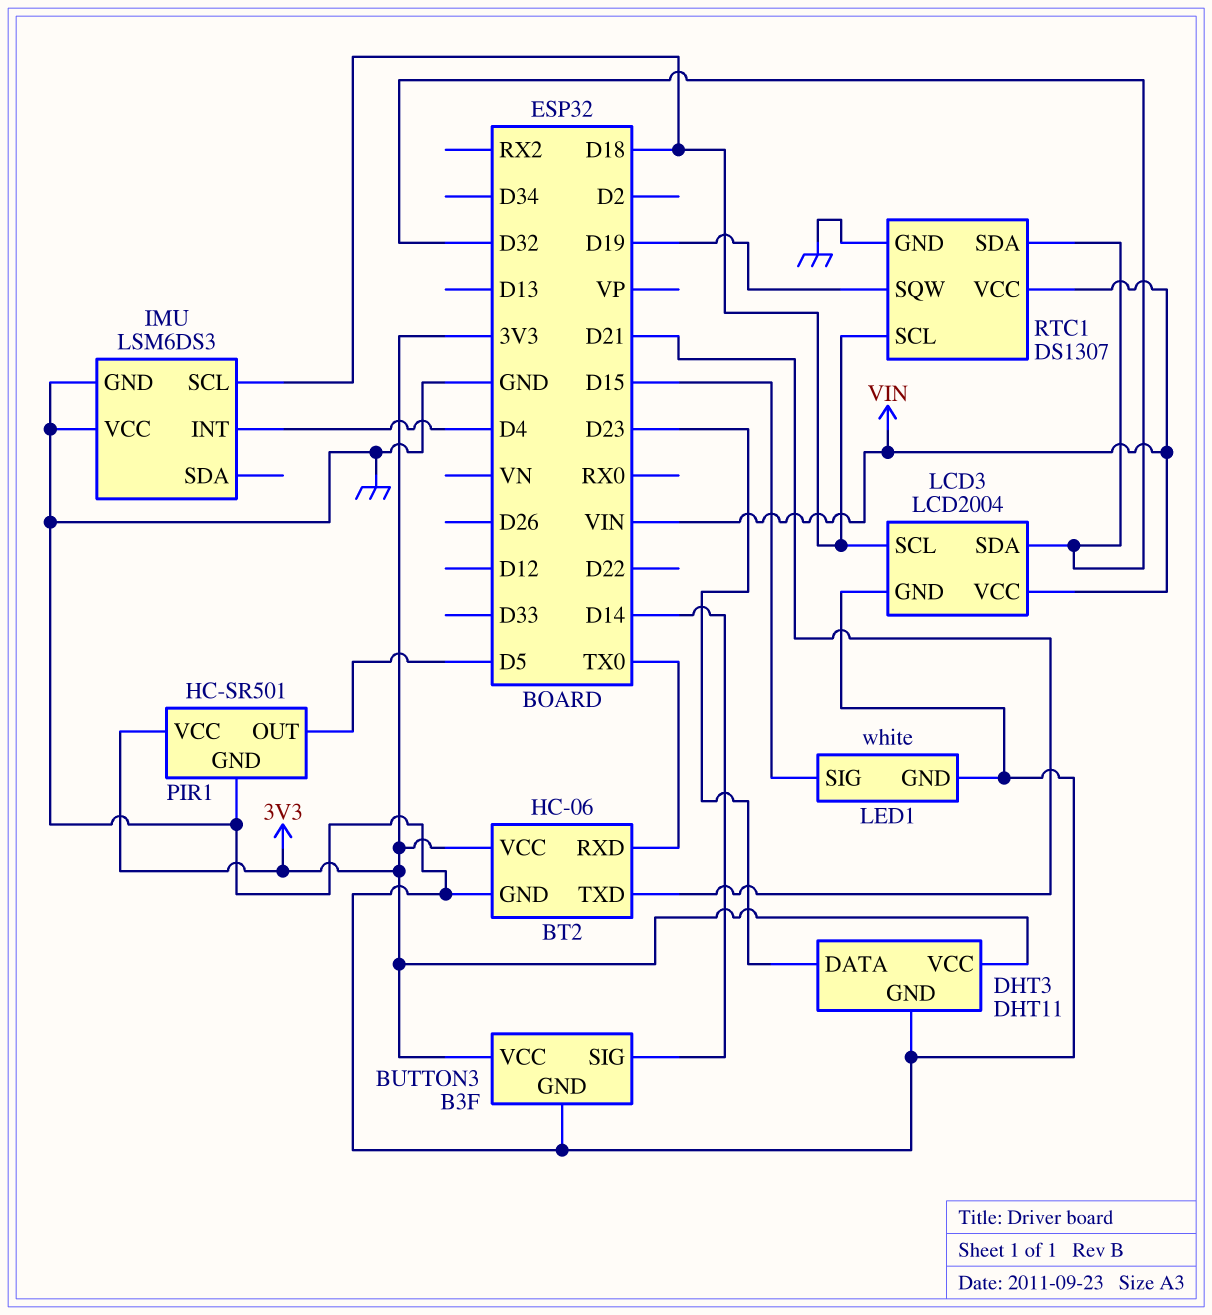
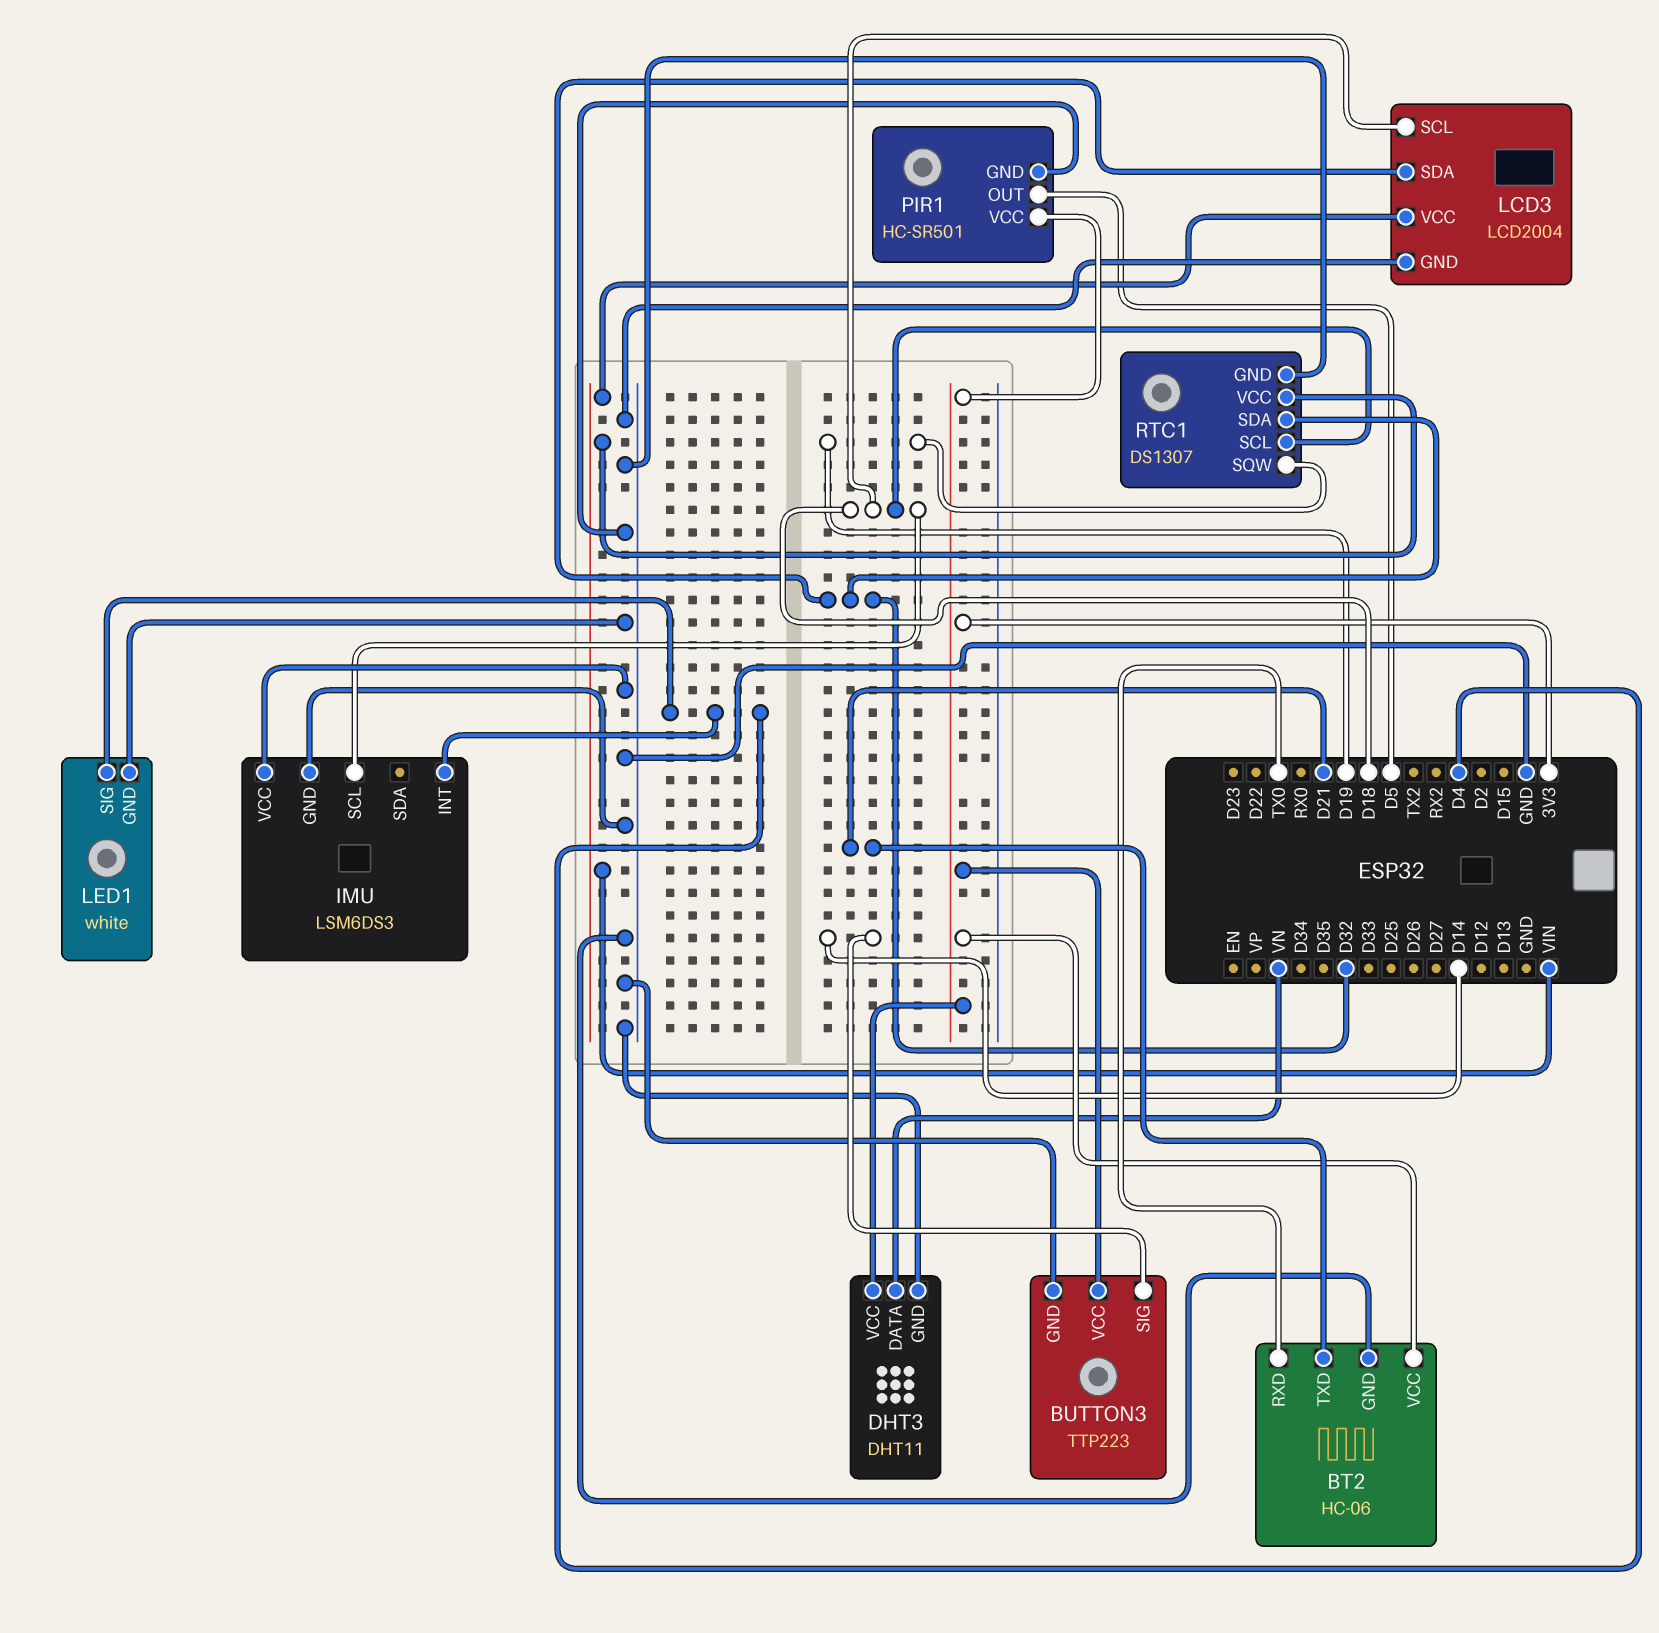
BUTTON3: B3F -> TTP223
DHT3 pin DATA: D23 -> VN
LED1 pin SIG: D15 -> D4

